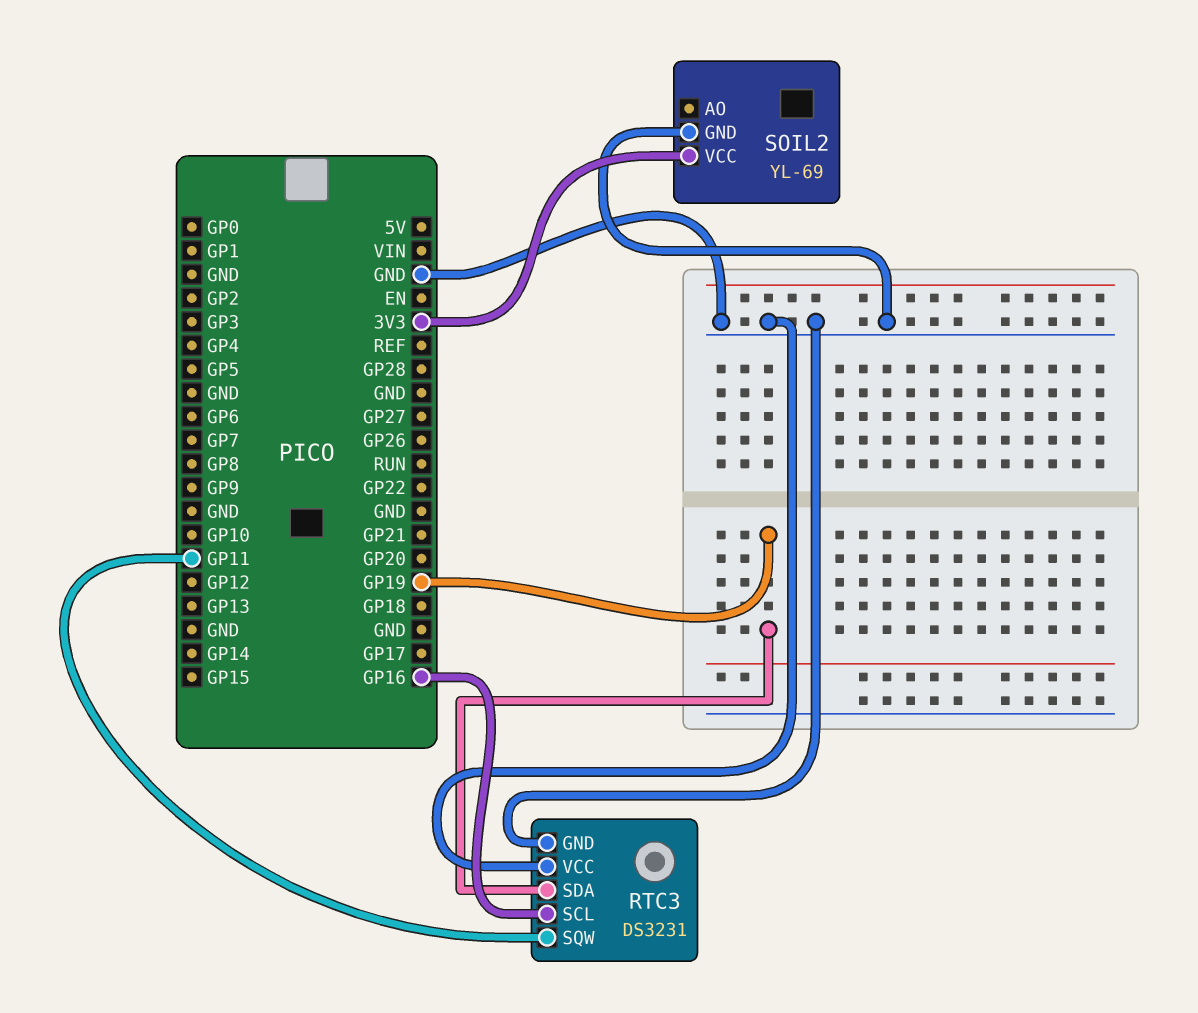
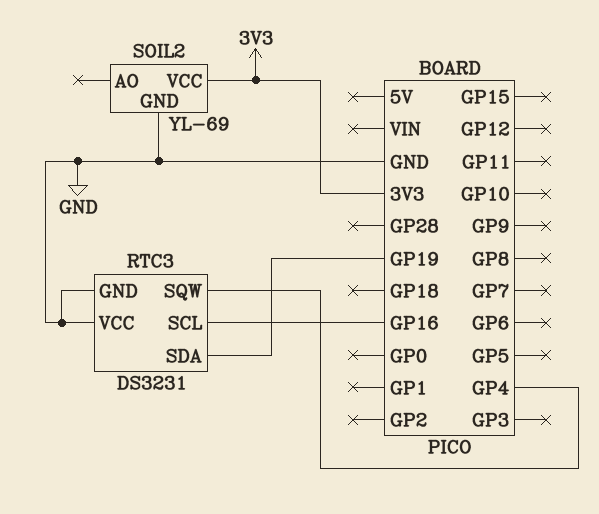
RTC3 pin SQW: GP11 -> GP4

